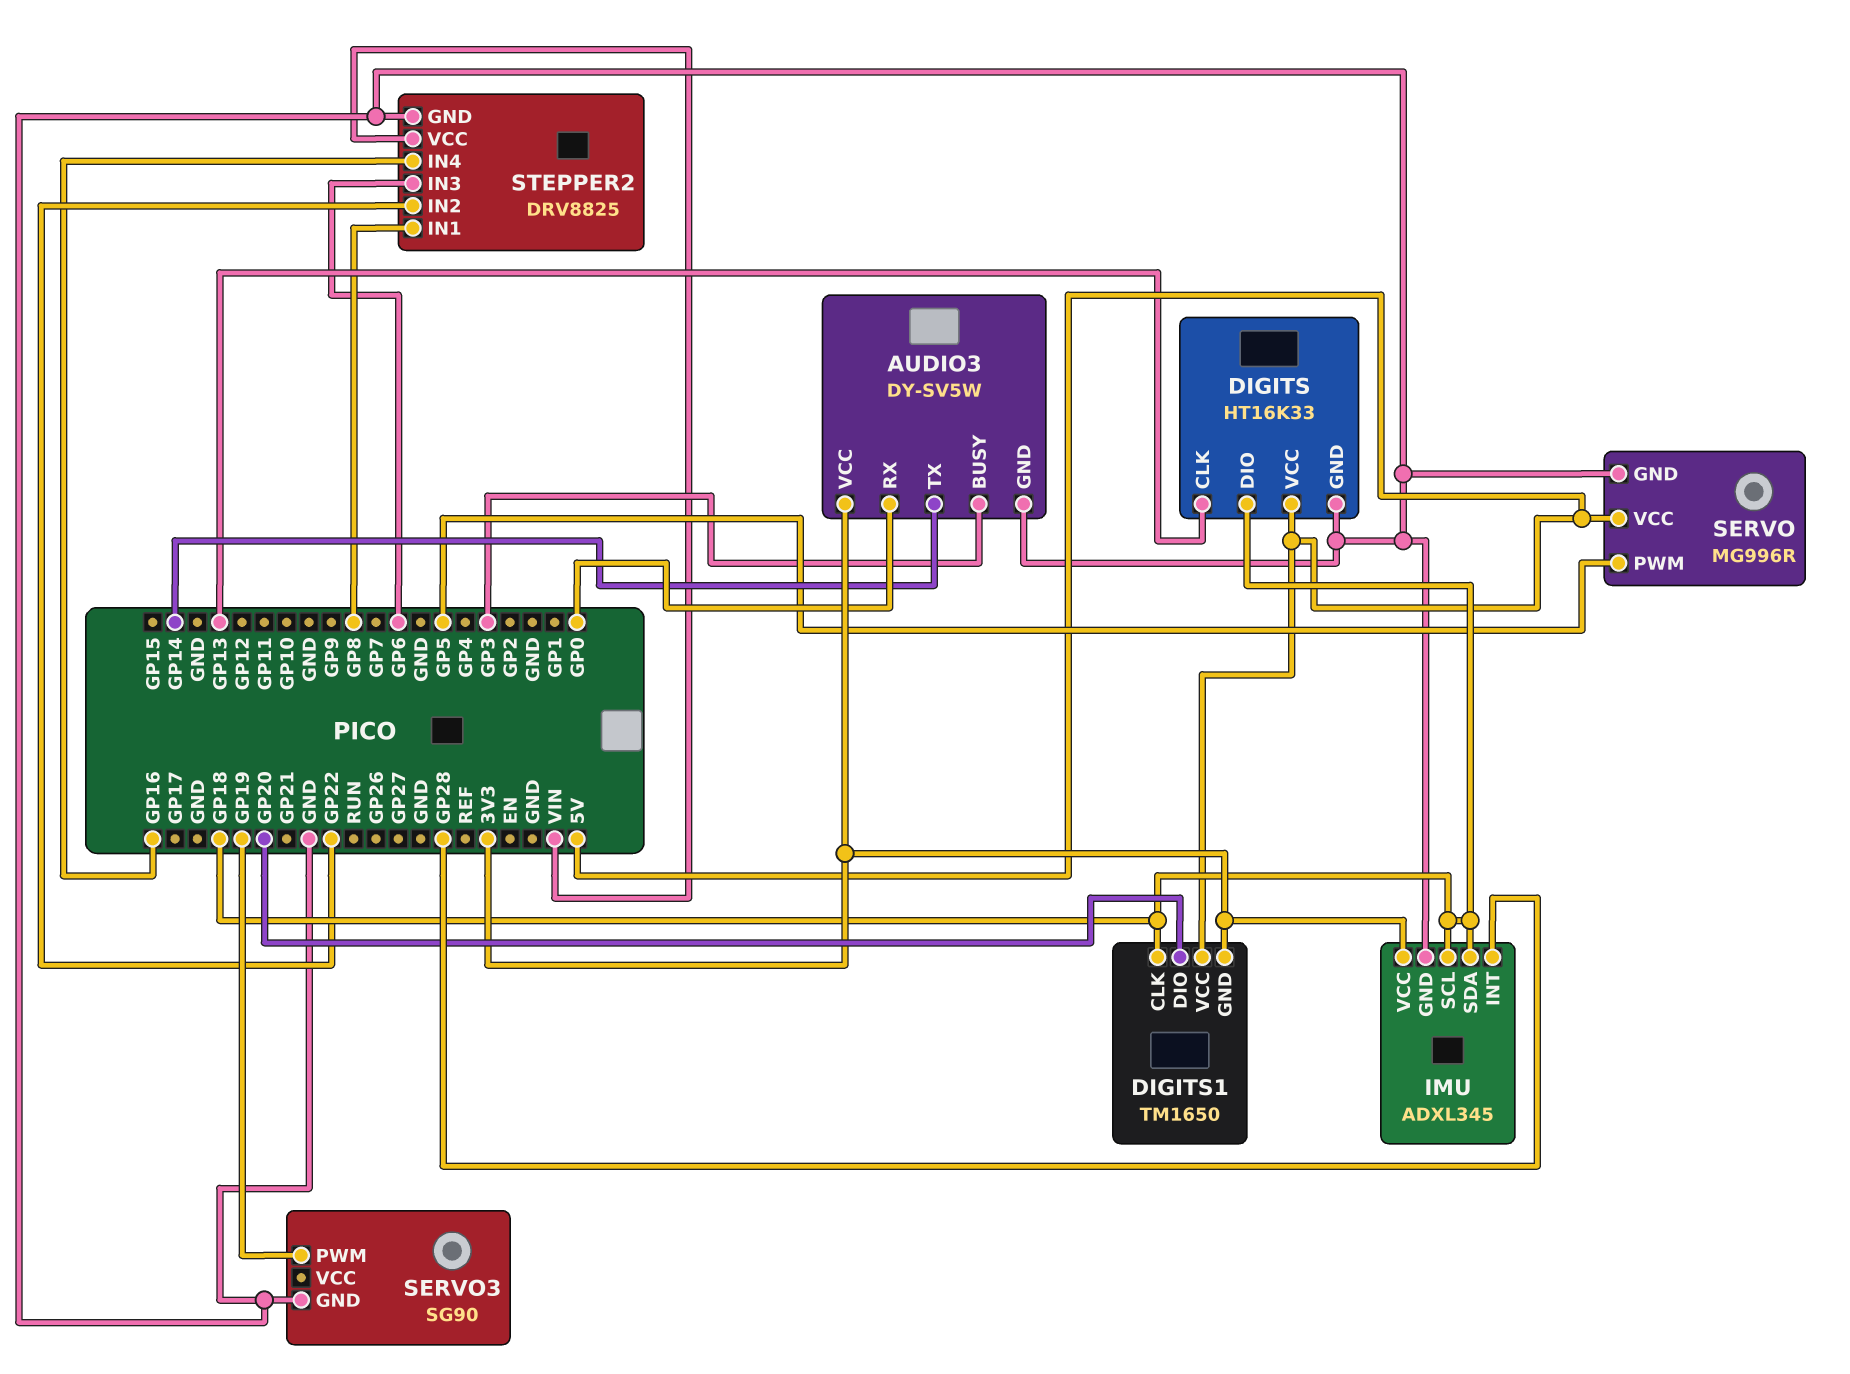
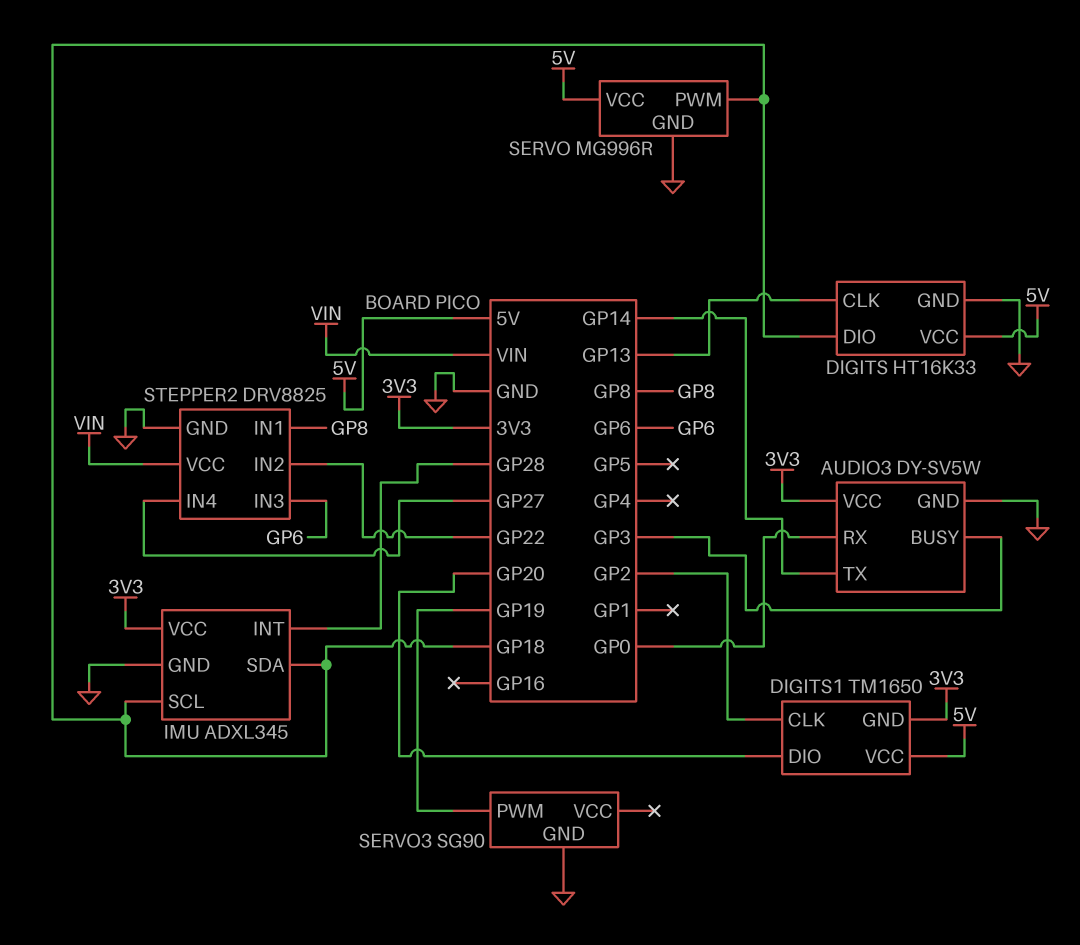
DIGITS1 pin CLK: GP18 -> GP2
SERVO pin PWM: GP5 -> GP18
STEPPER2 pin IN4: GP16 -> GP27

